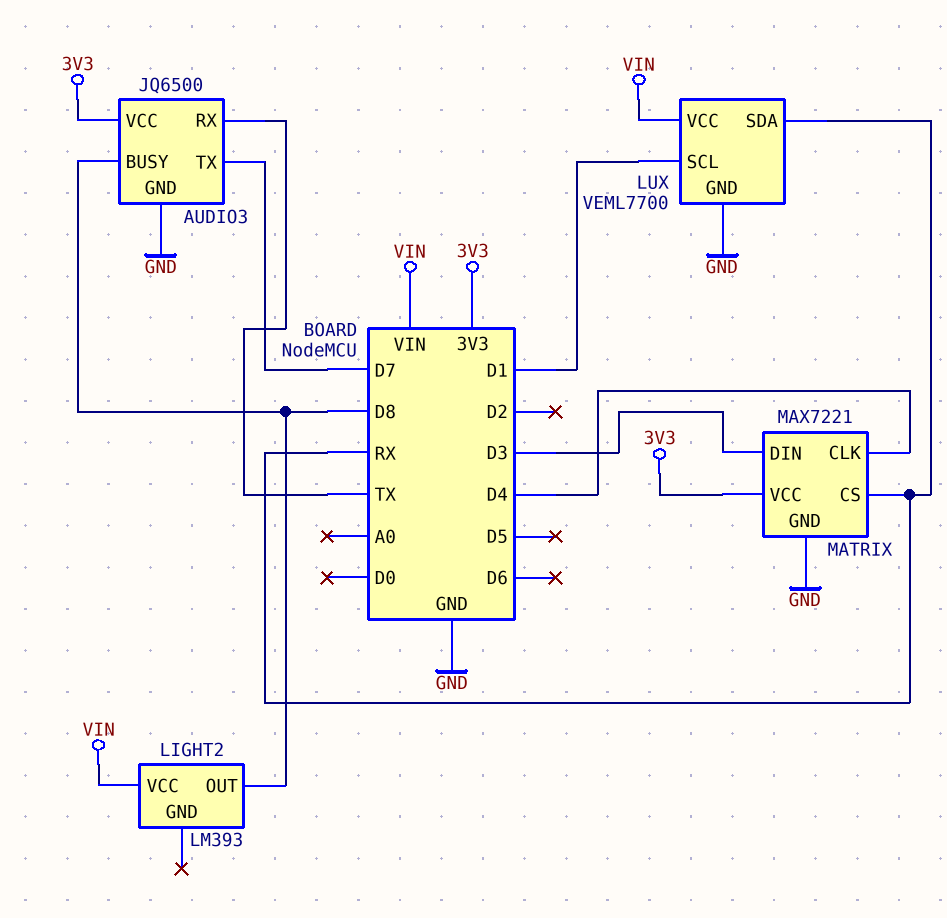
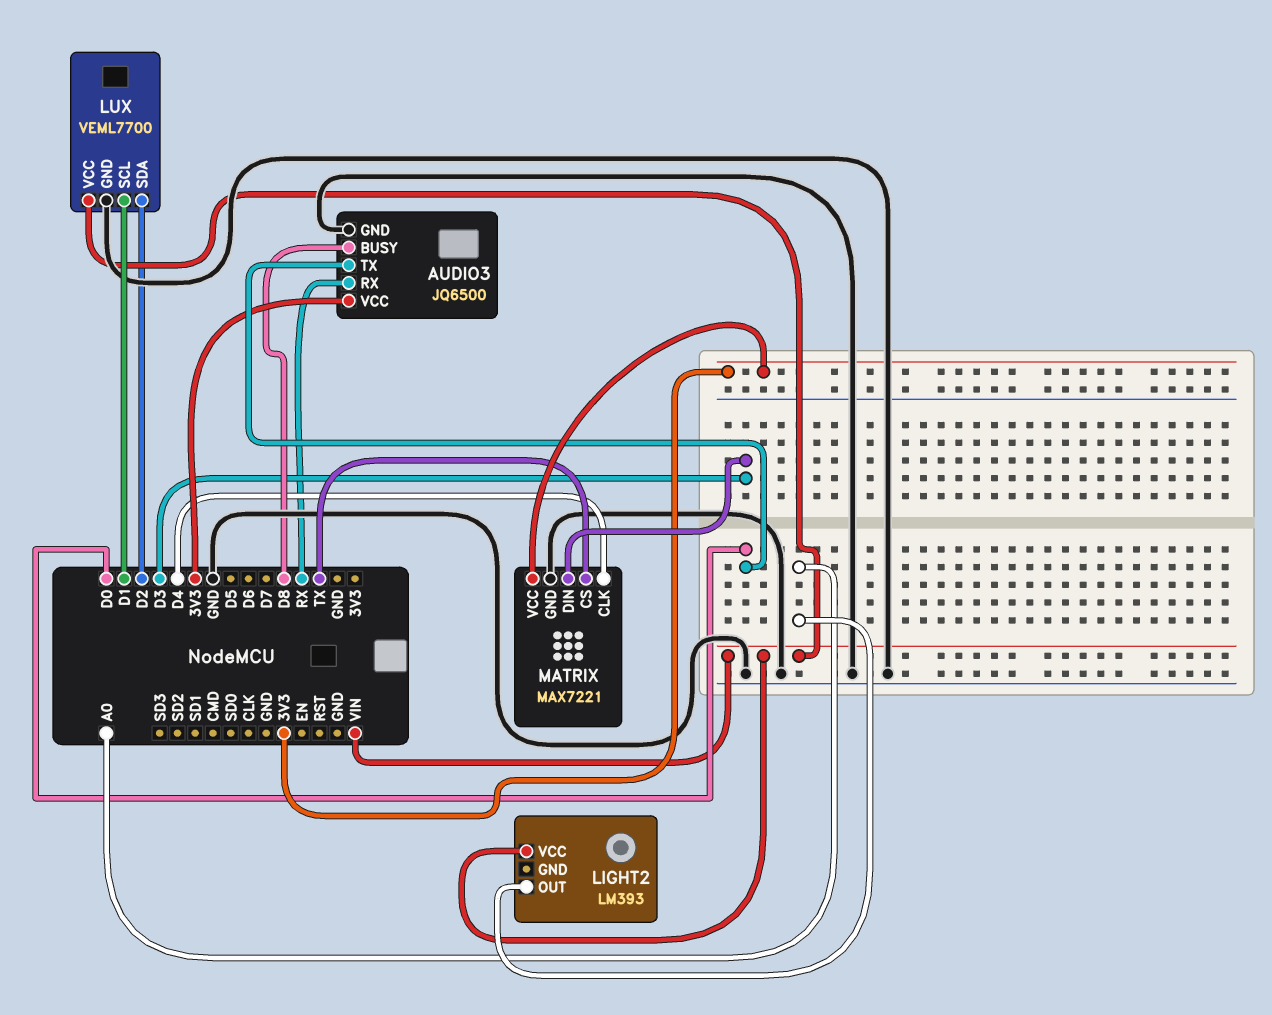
AUDIO3 pin RX: TX -> RX
AUDIO3 pin TX: D7 -> D0
LIGHT2 pin OUT: D8 -> A0
LUX pin SDA: RX -> D2
MATRIX pin CS: RX -> TX

